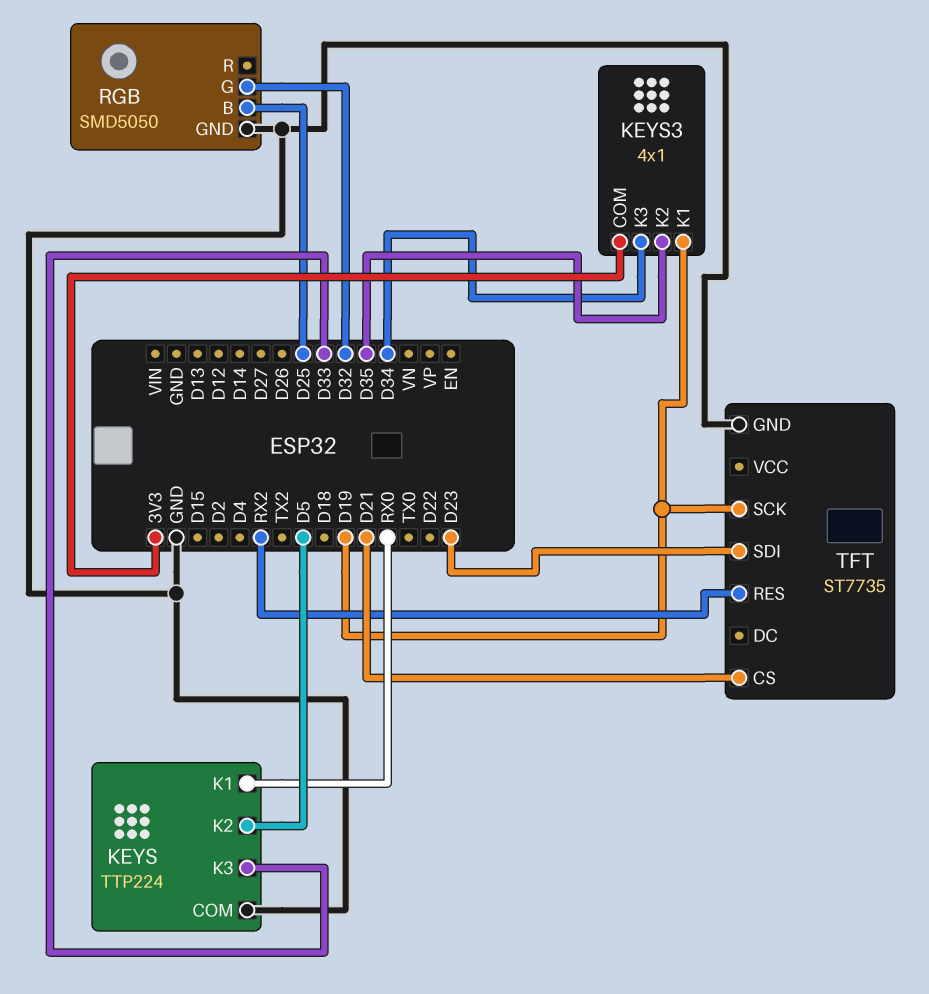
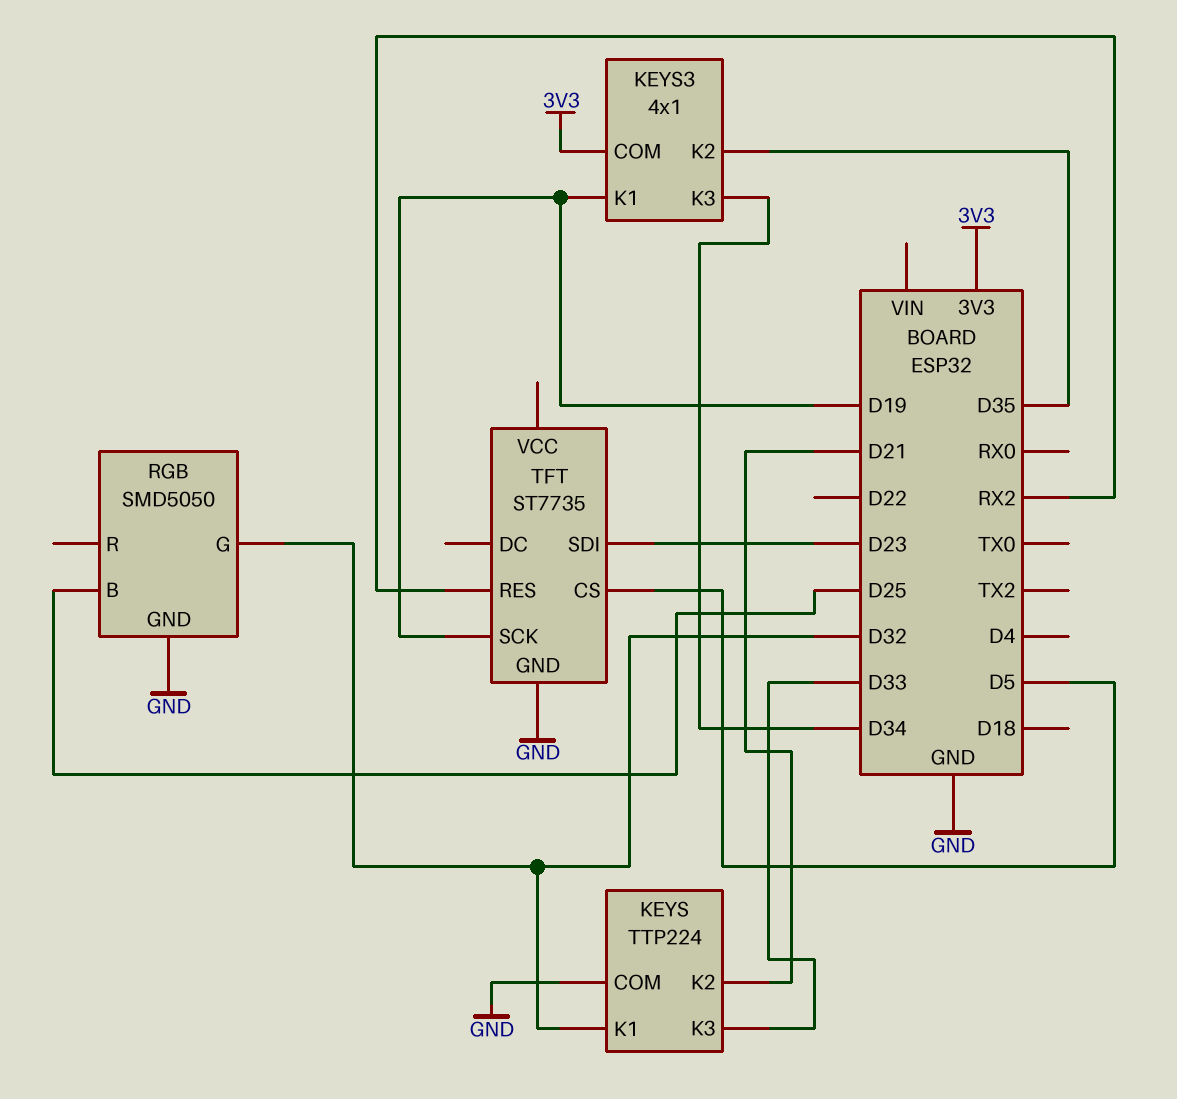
KEYS pin K1: RX0 -> D32
KEYS pin K2: D5 -> D21
TFT pin CS: D21 -> D5

